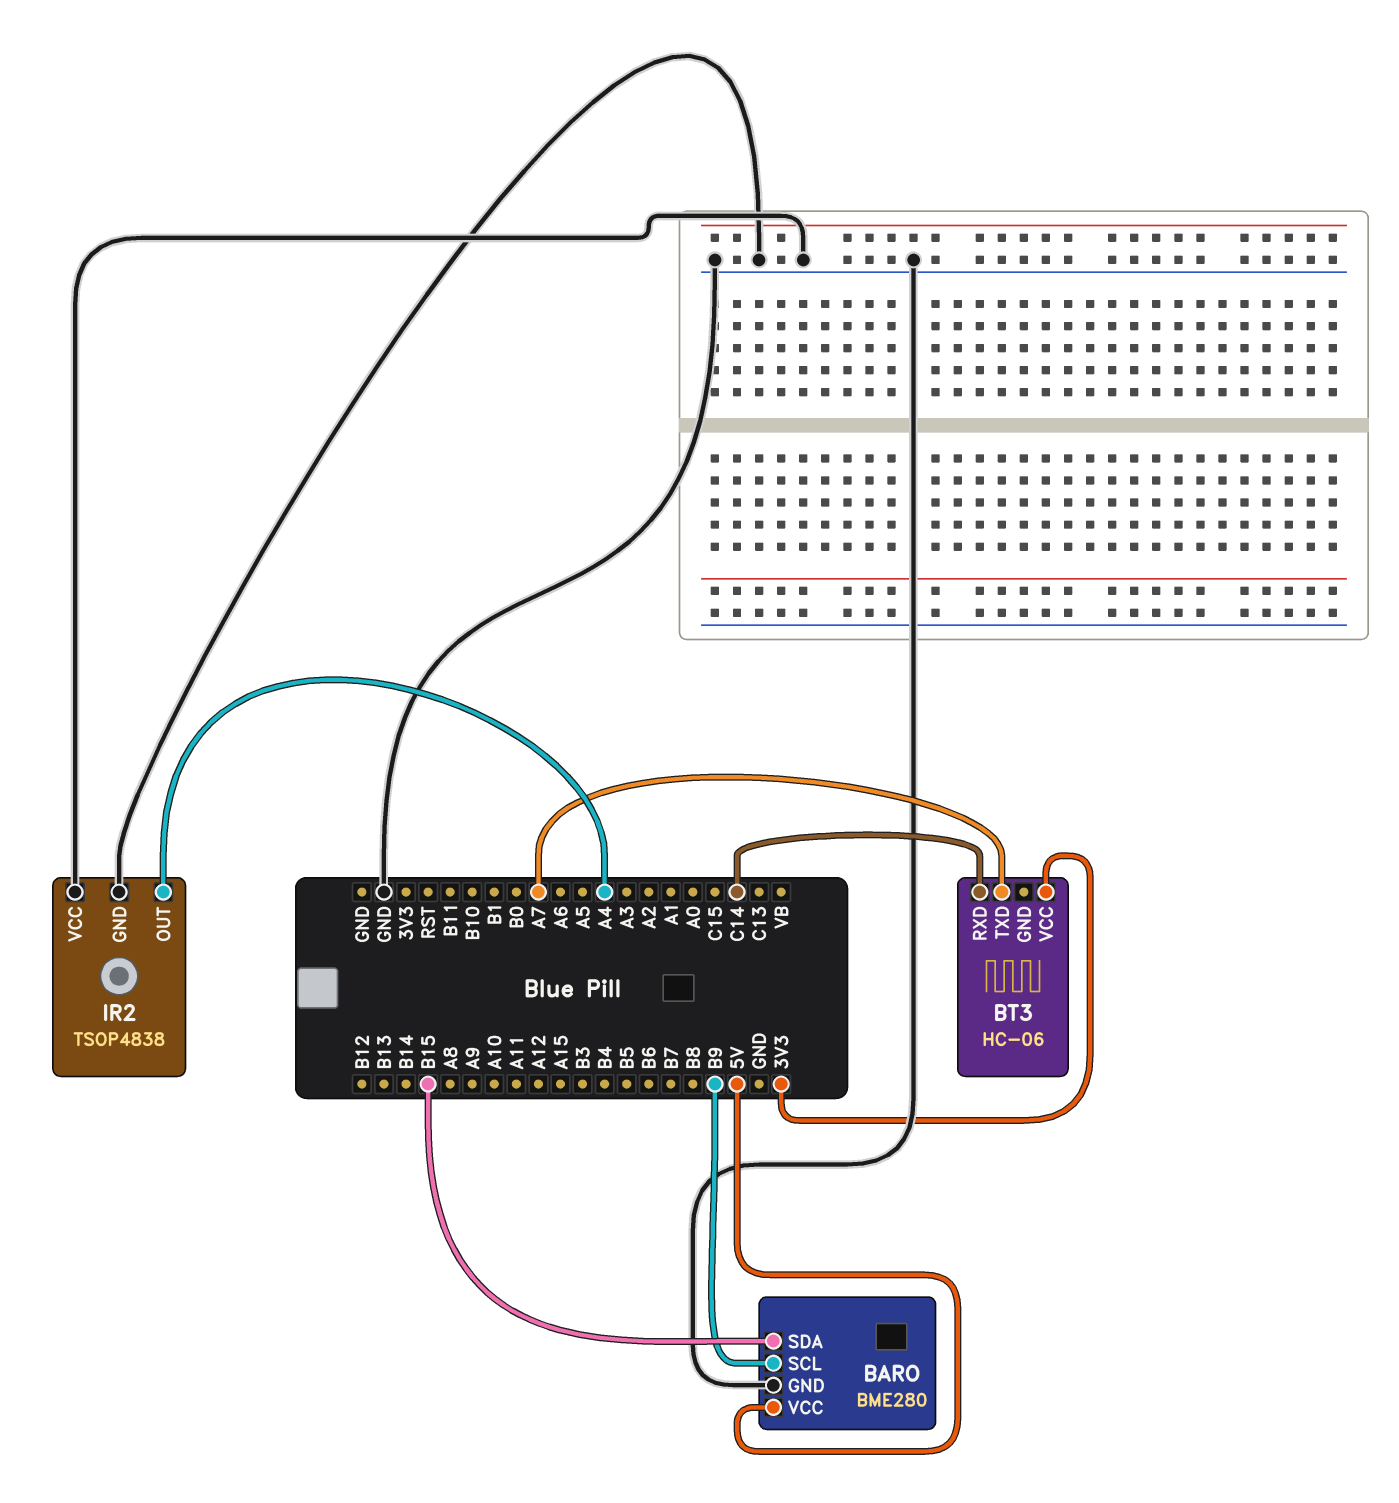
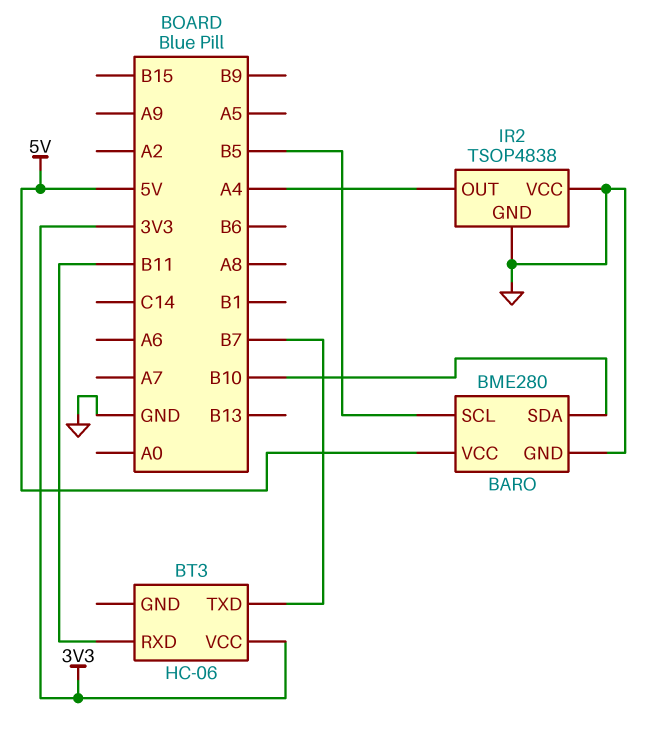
BARO pin SCL: B9 -> B5
BARO pin SDA: B15 -> B10
BT3 pin RXD: C14 -> B11
BT3 pin TXD: A7 -> B7

